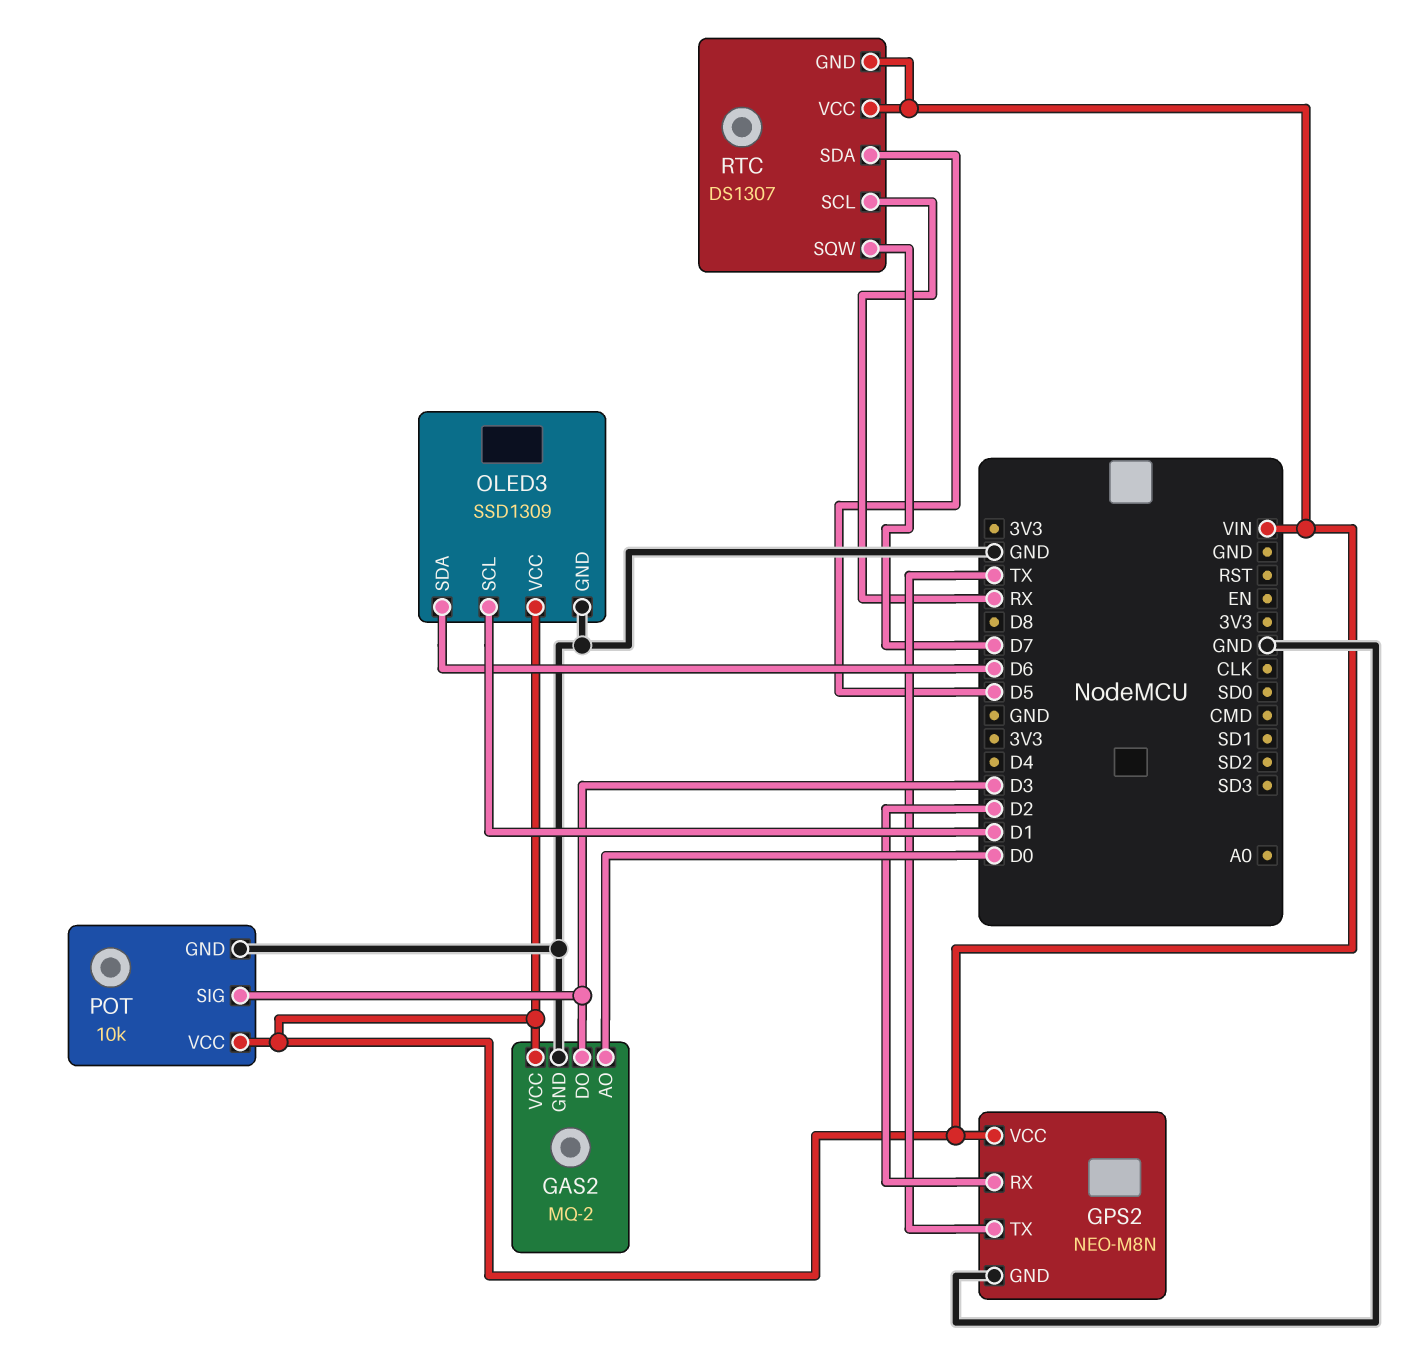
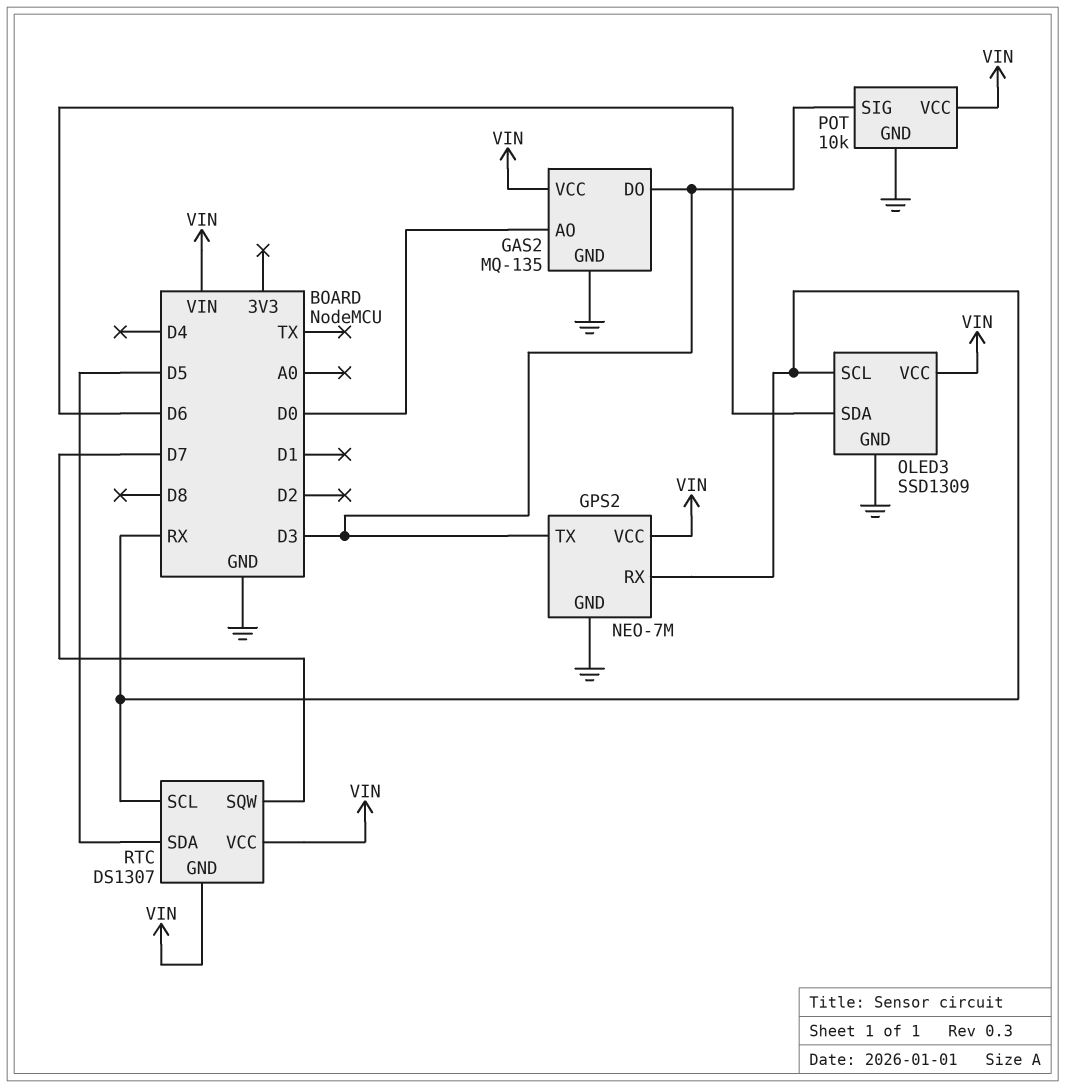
GAS2: MQ-2 -> MQ-135
GPS2: NEO-M8N -> NEO-7M
GPS2 pin RX: D2 -> RX
GPS2 pin TX: TX -> D3
OLED3 pin SCL: D1 -> RX

